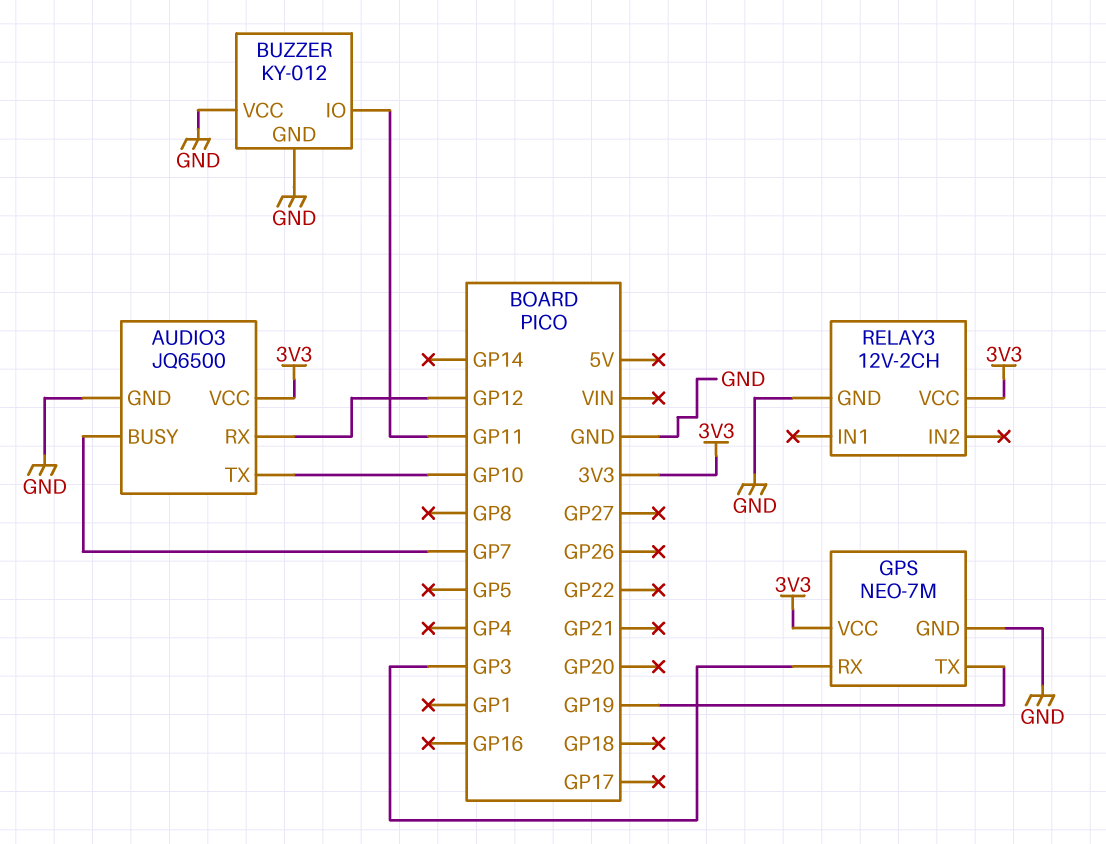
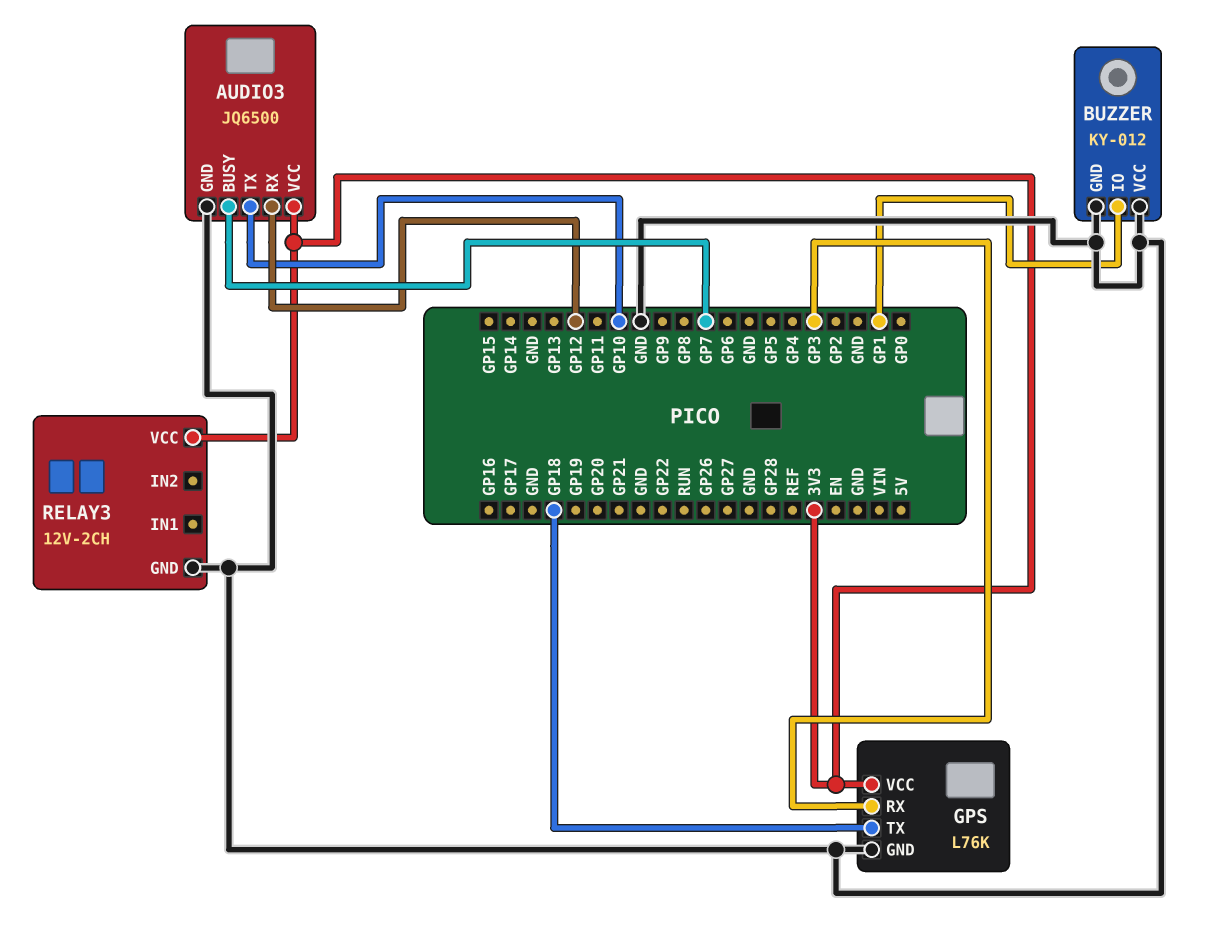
BUZZER pin IO: GP11 -> GP1
GPS: NEO-7M -> L76K
GPS pin TX: GP19 -> GP18

